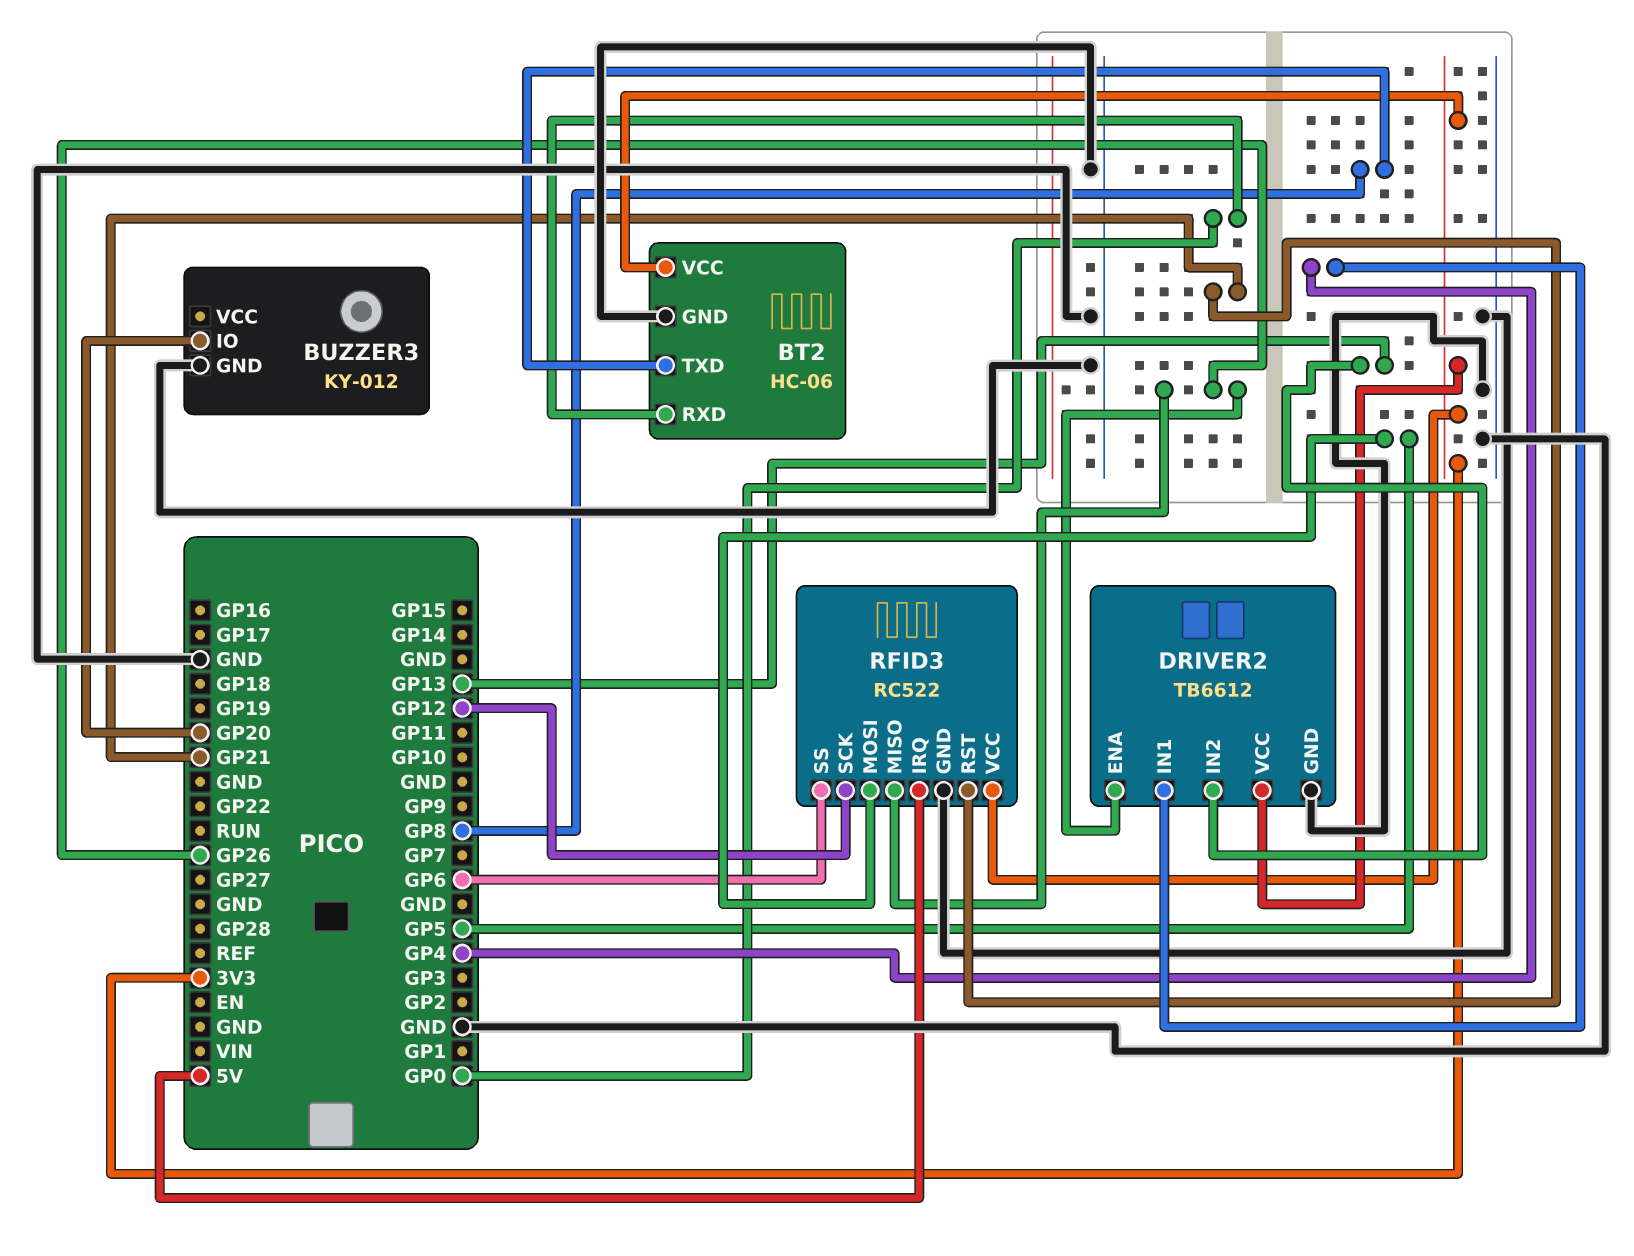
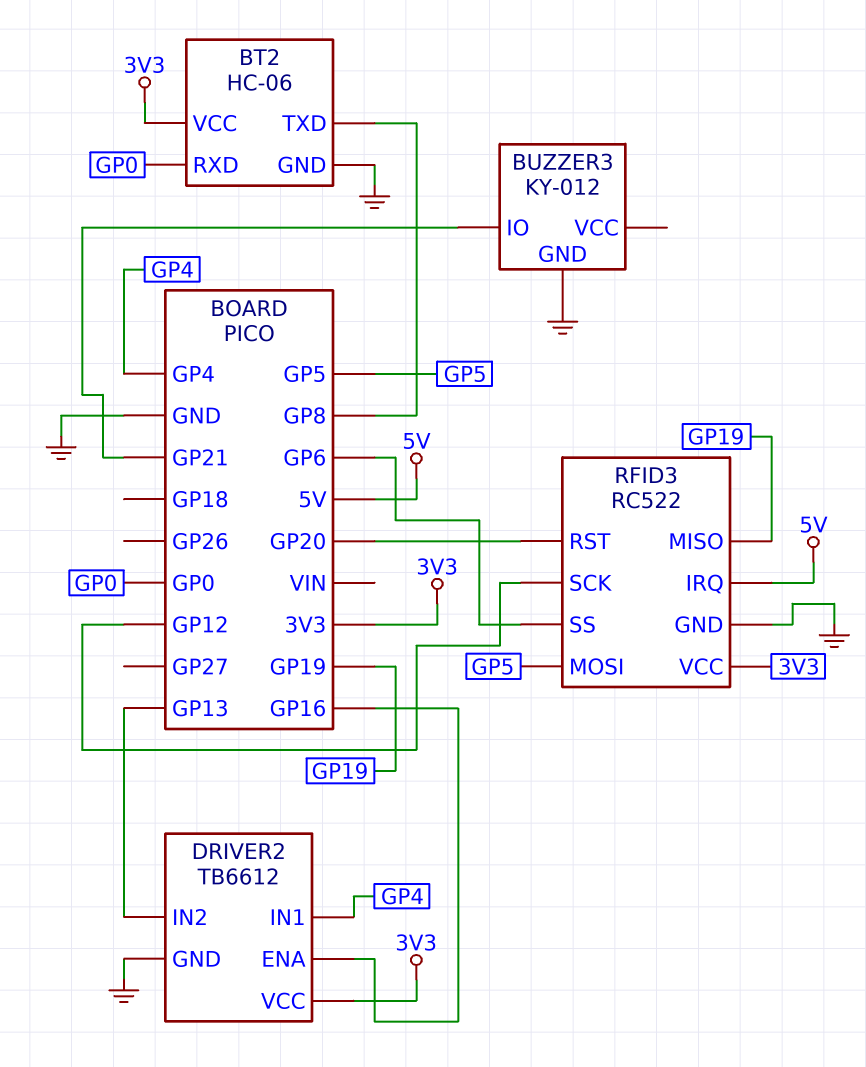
BUZZER3 pin IO: GP20 -> GP21
DRIVER2 pin ENA: GP26 -> GP16
RFID3 pin MISO: GP26 -> GP19
RFID3 pin RST: GP21 -> GP20

